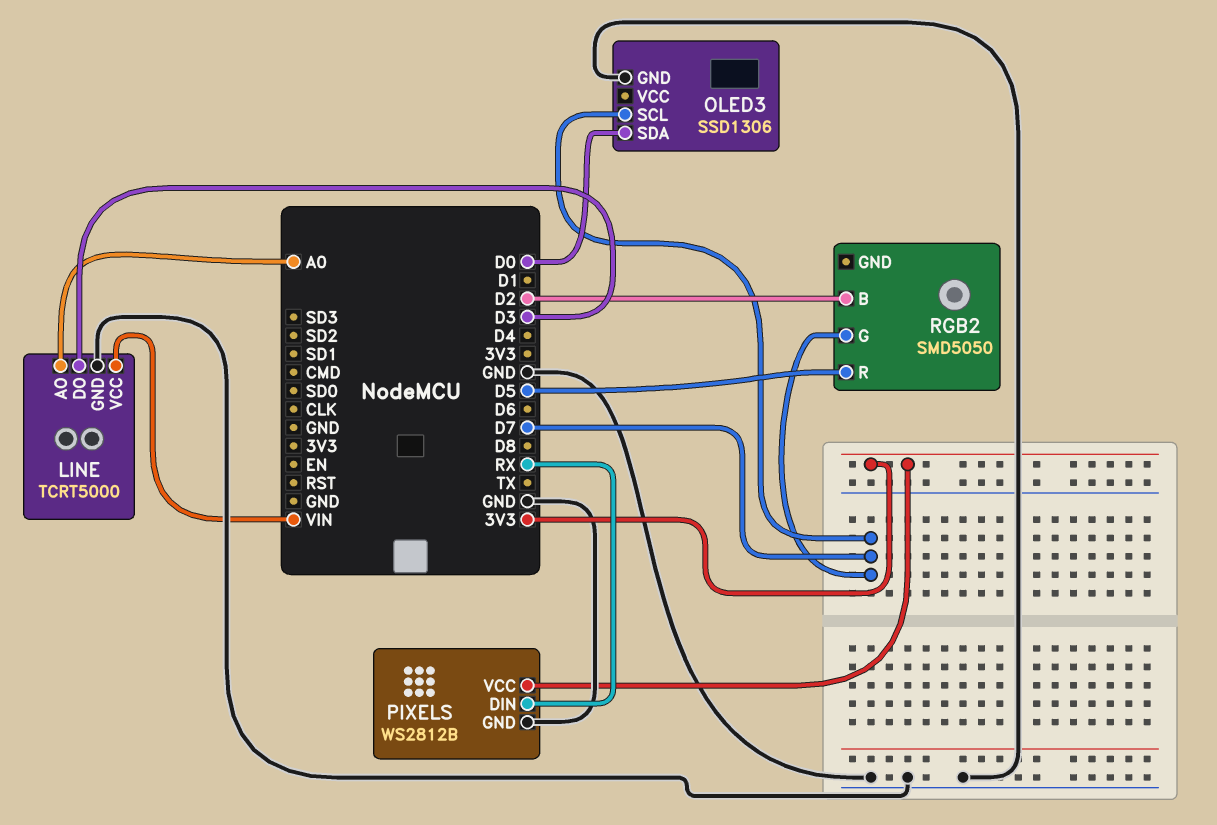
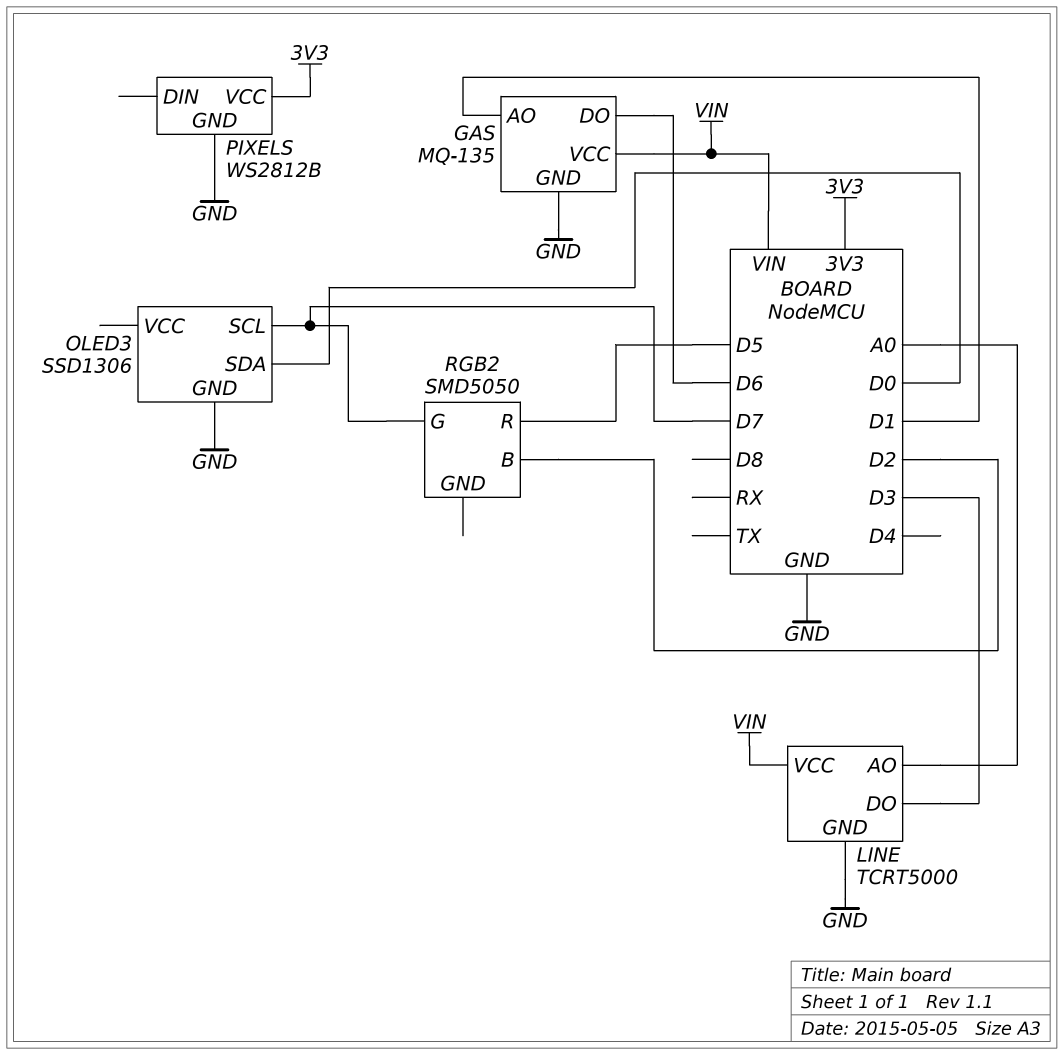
GAS: none -> MQ-135
GAS pin AO: none -> D1
GAS pin DO: none -> D6
GAS pin GND: none -> GND
GAS pin VCC: none -> VIN
PIXELS pin DIN: RX -> none

